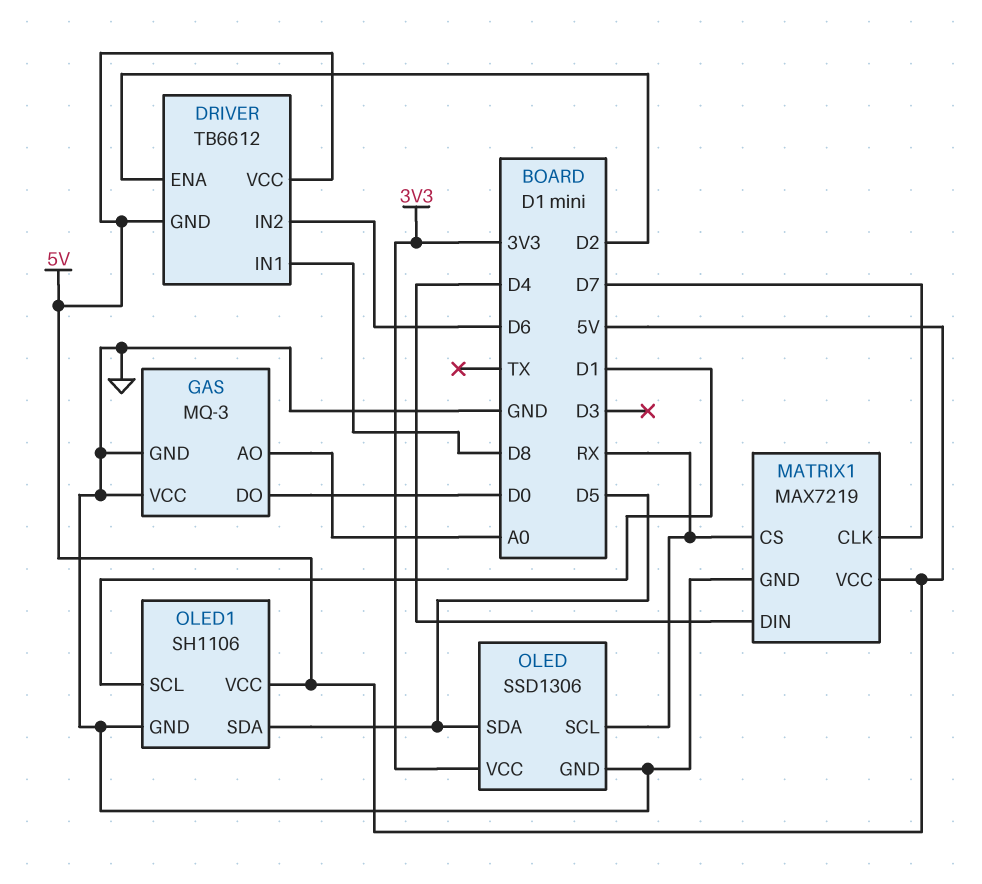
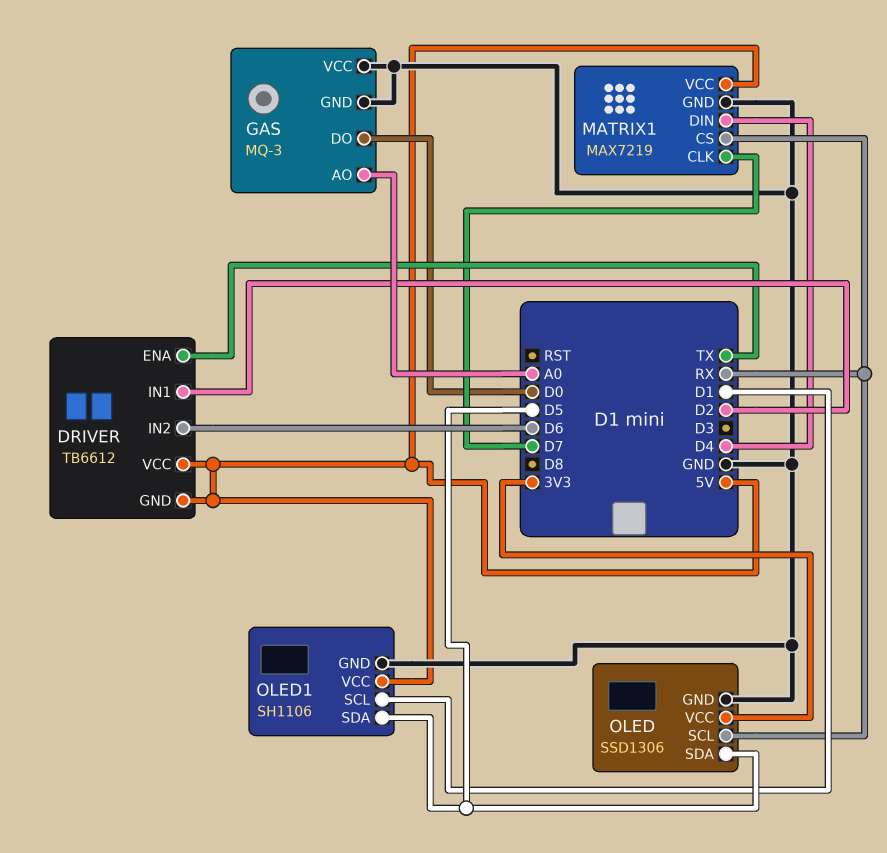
DRIVER pin ENA: D2 -> TX
DRIVER pin IN1: D8 -> D2

